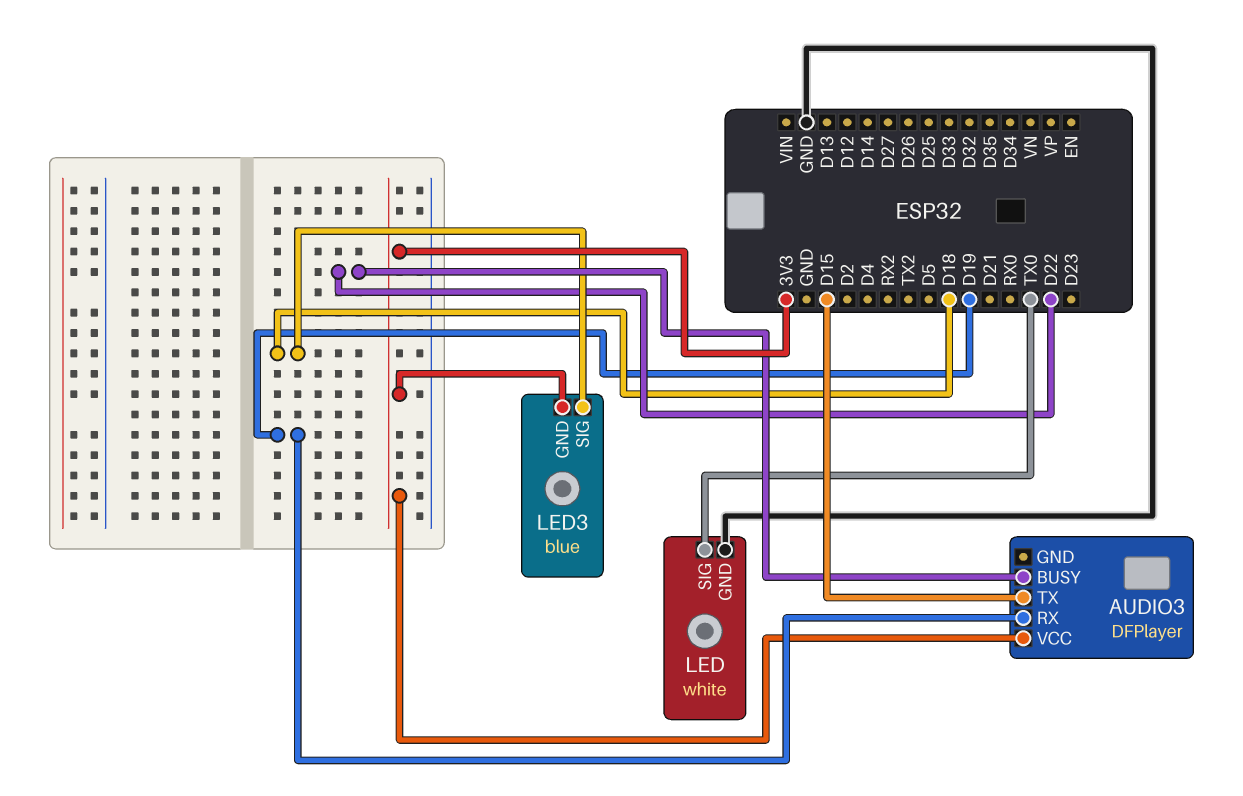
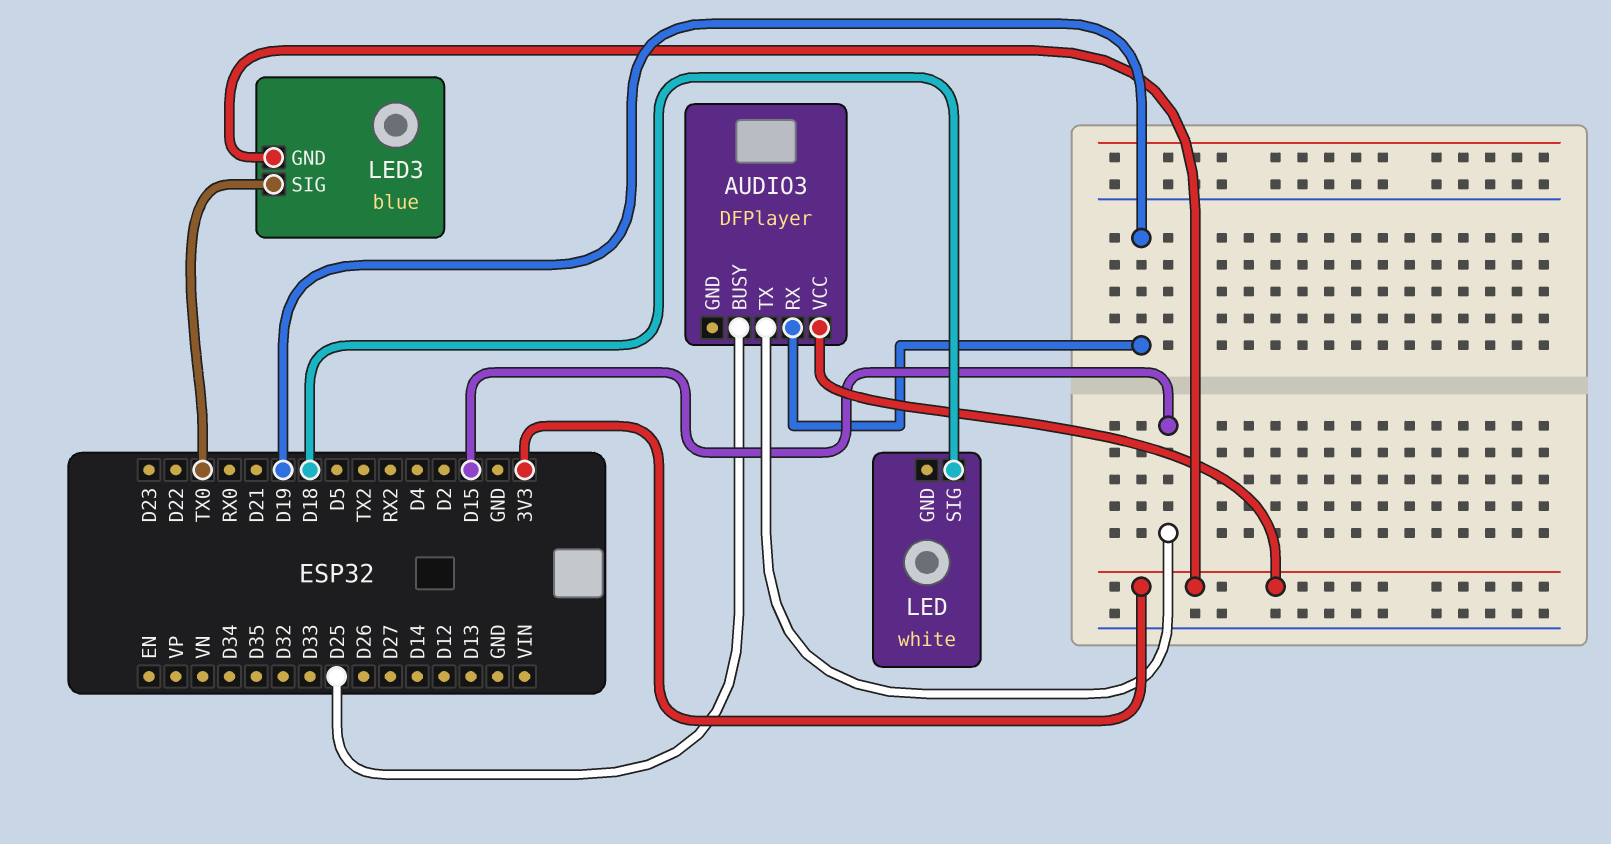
AUDIO3 pin BUSY: D22 -> D25
LED pin GND: GND -> none
LED pin SIG: TX0 -> D18
LED3 pin SIG: D18 -> TX0

